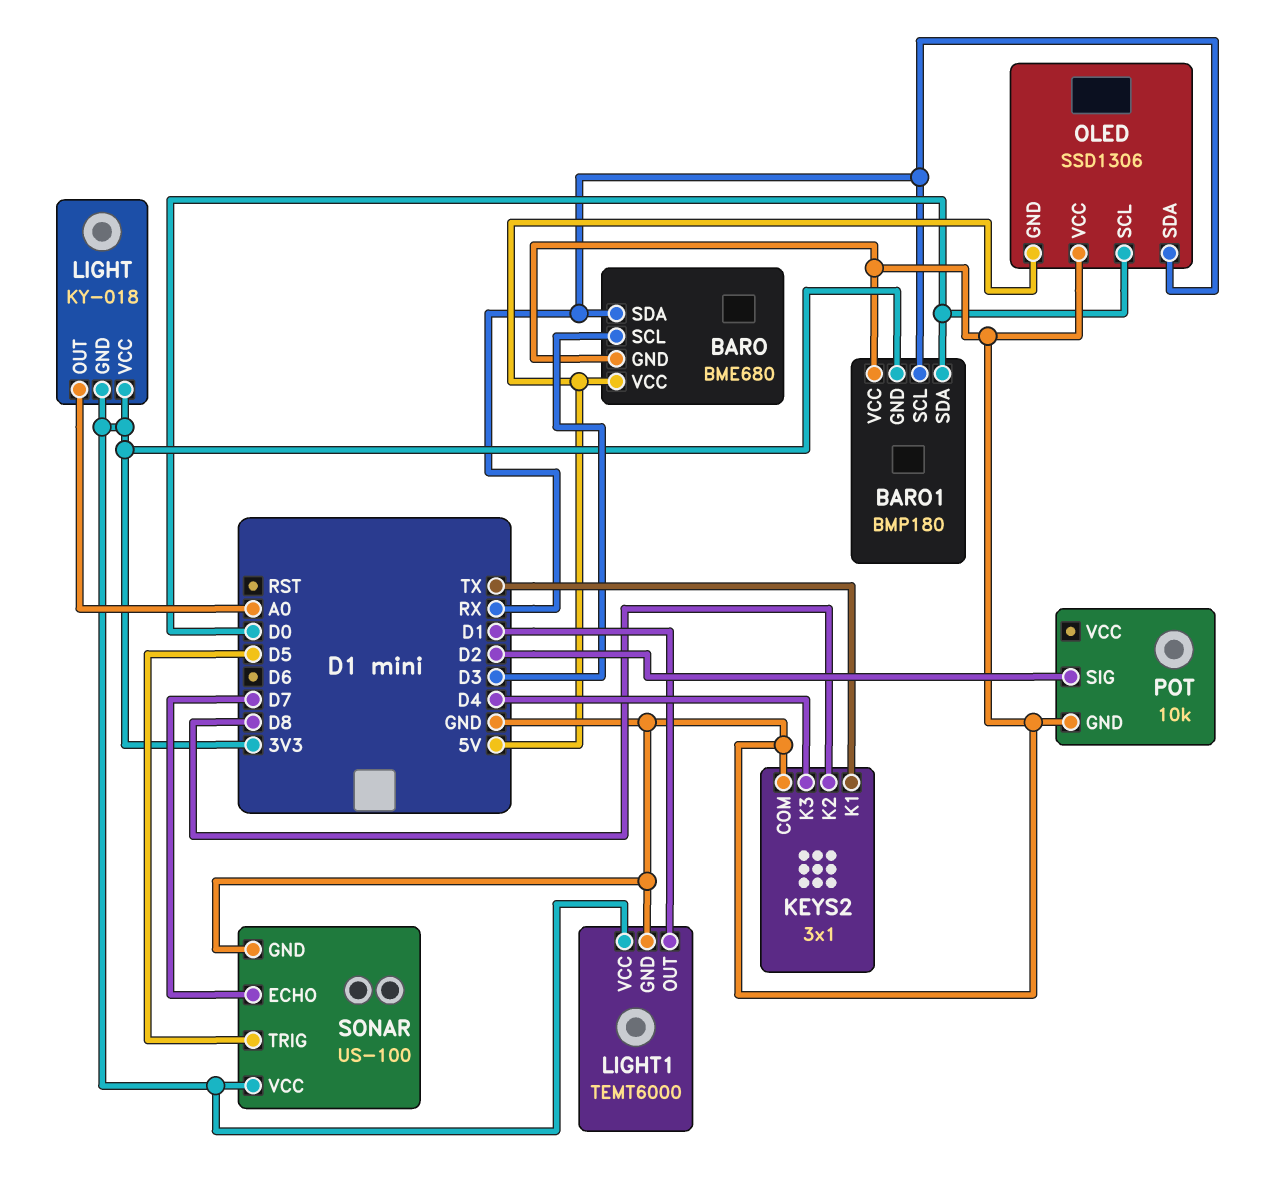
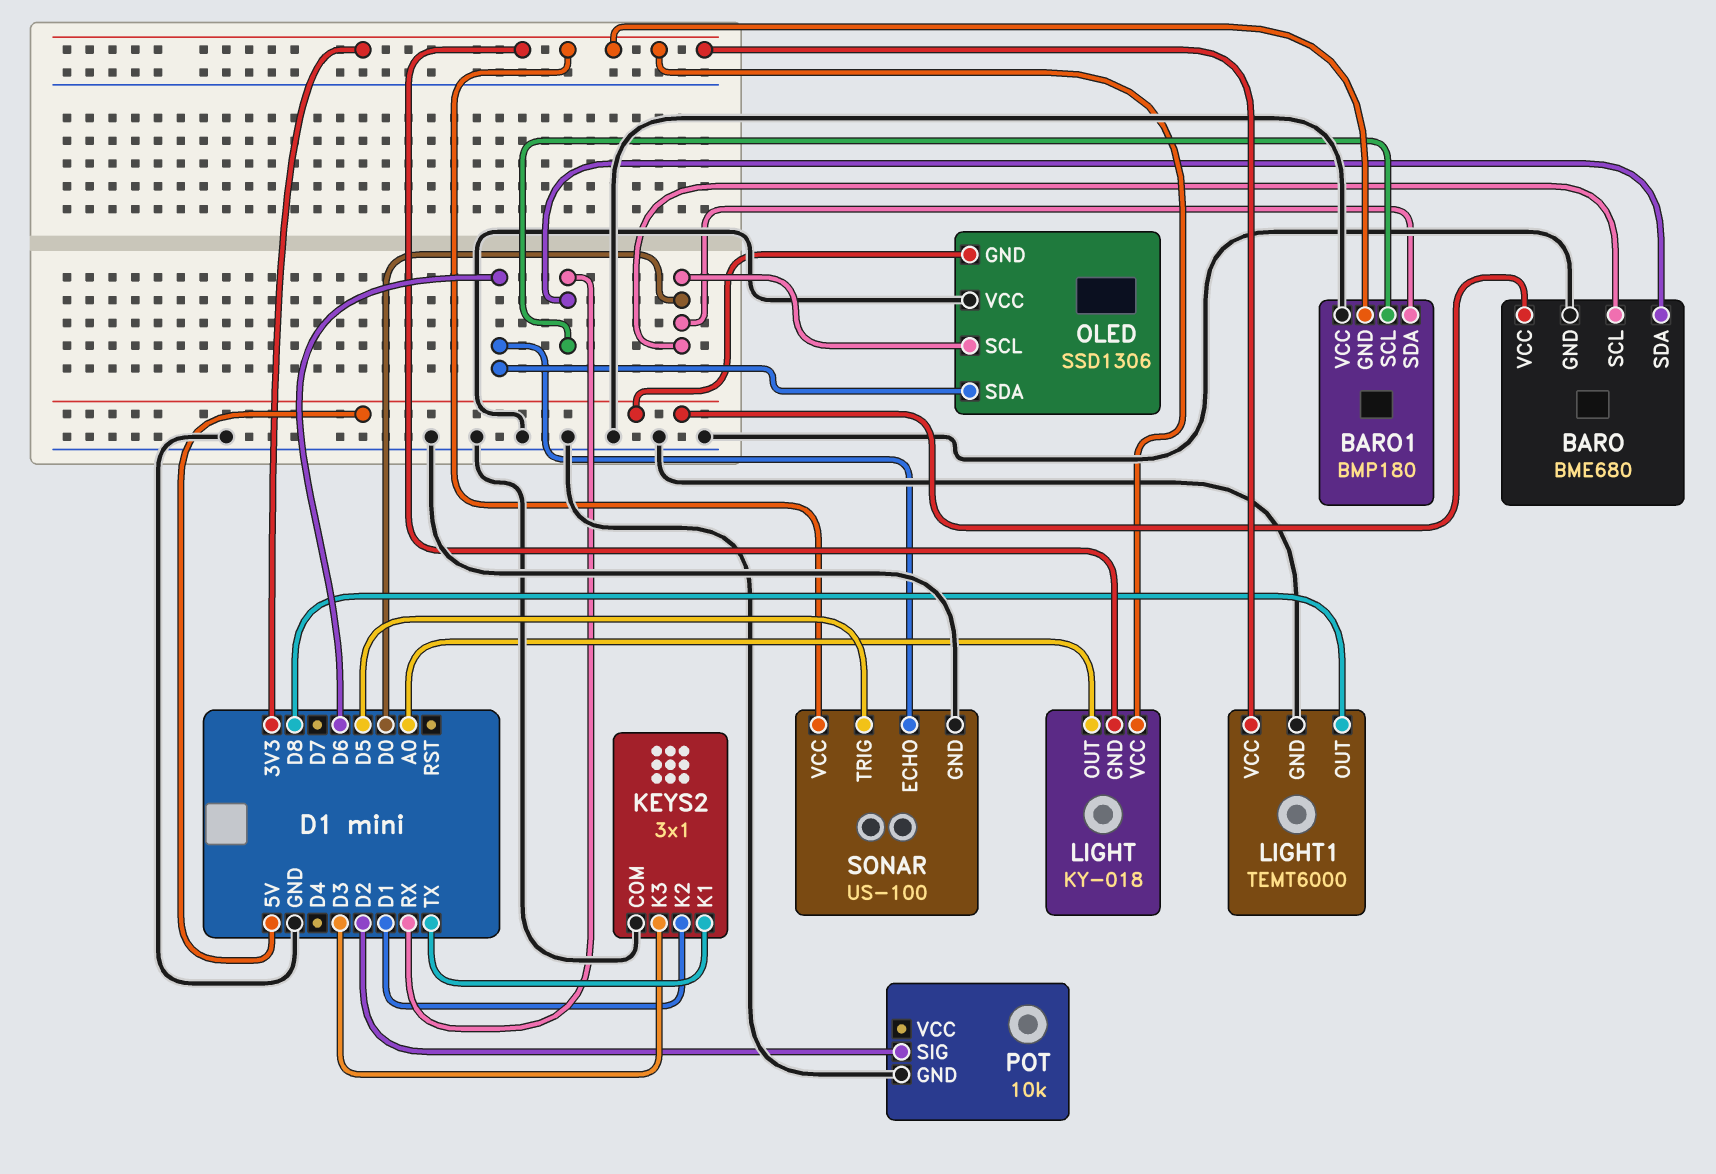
BARO pin SCL: D3 -> D0
KEYS2 pin K2: D8 -> D1
KEYS2 pin K3: D4 -> D3
LIGHT1 pin OUT: D1 -> D8
OLED pin SDA: RX -> D6
SONAR pin ECHO: D7 -> D6

